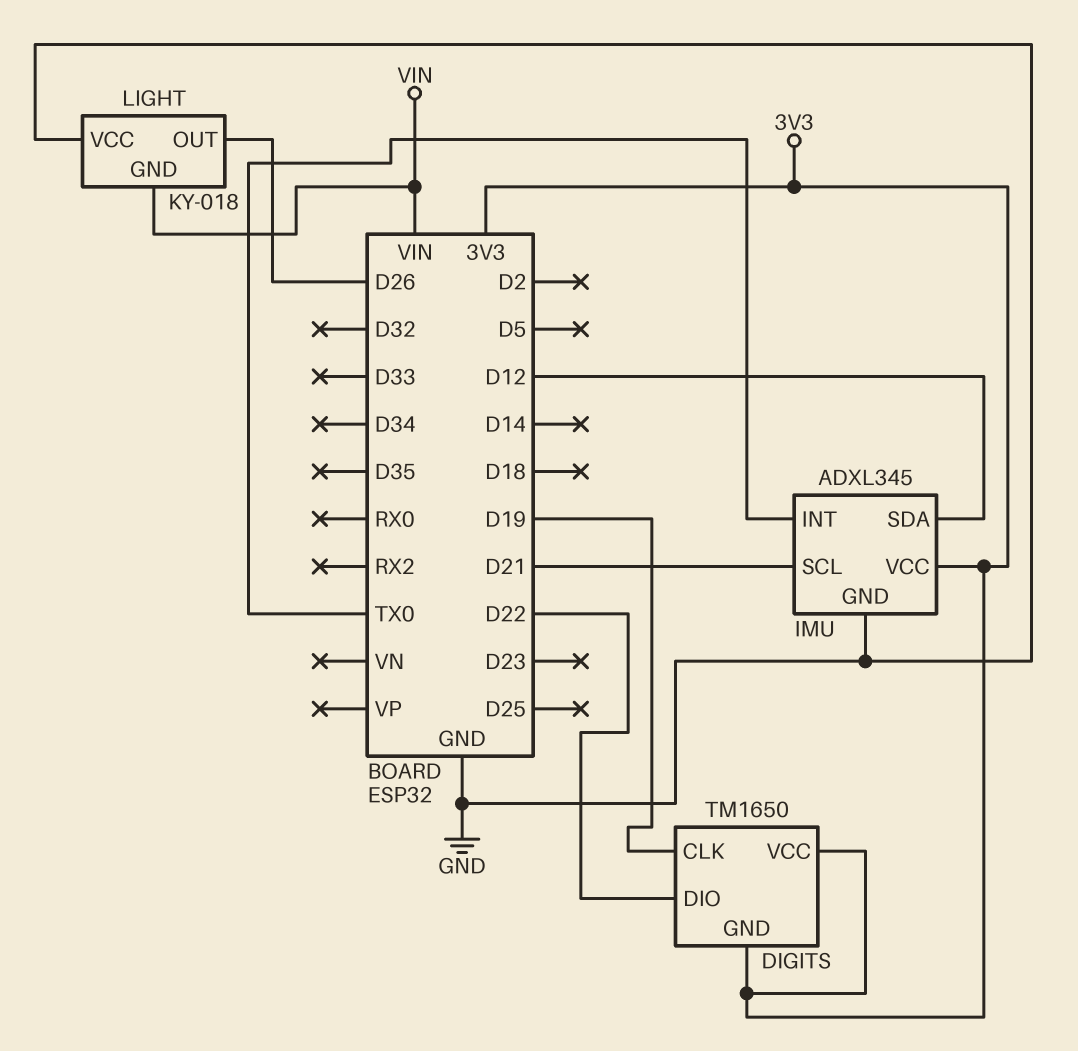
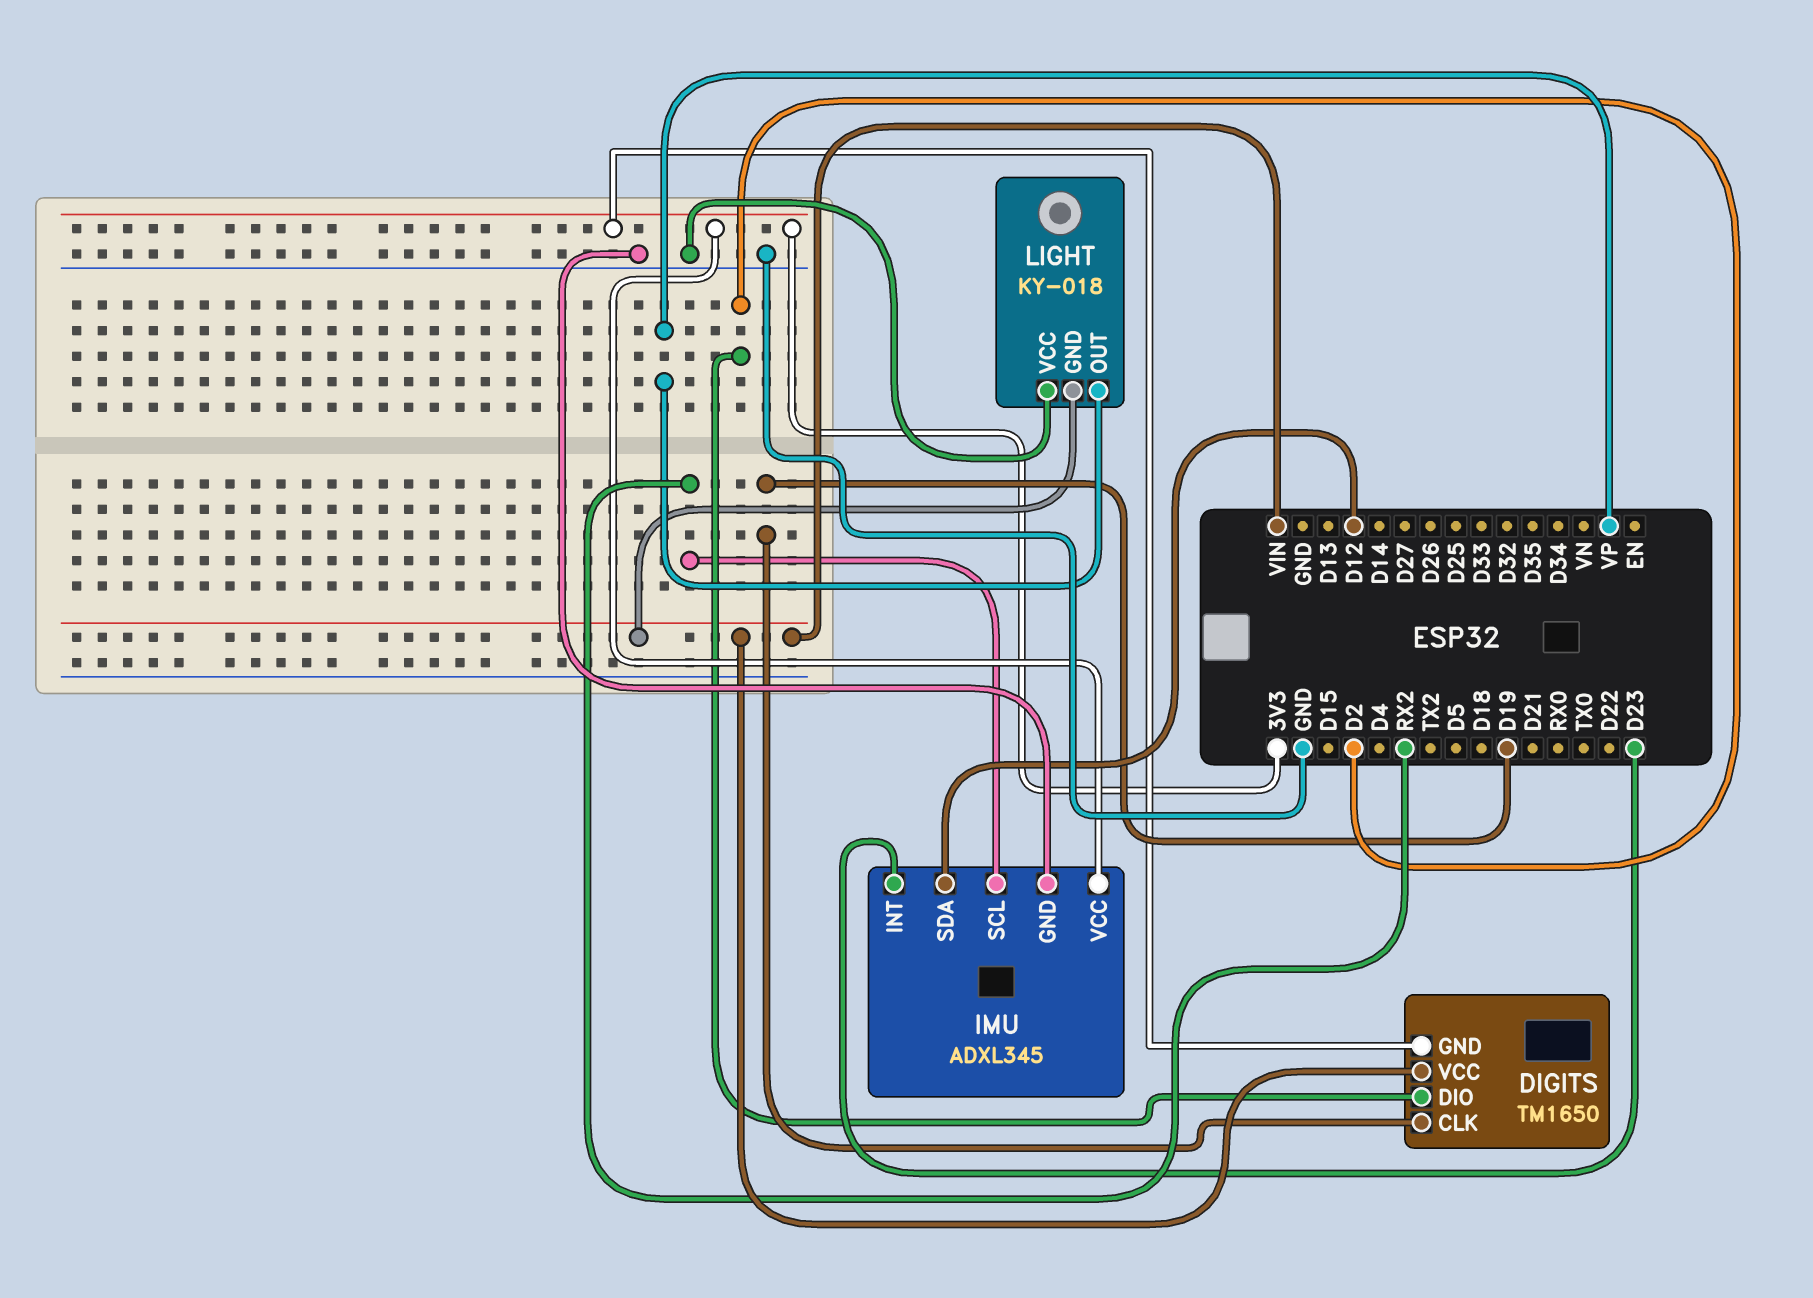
DIGITS pin DIO: D22 -> D2
DIGITS pin VCC: 3V3 -> VIN
IMU pin INT: TX0 -> D23
IMU pin SCL: D21 -> RX2
LIGHT pin OUT: D26 -> VP

